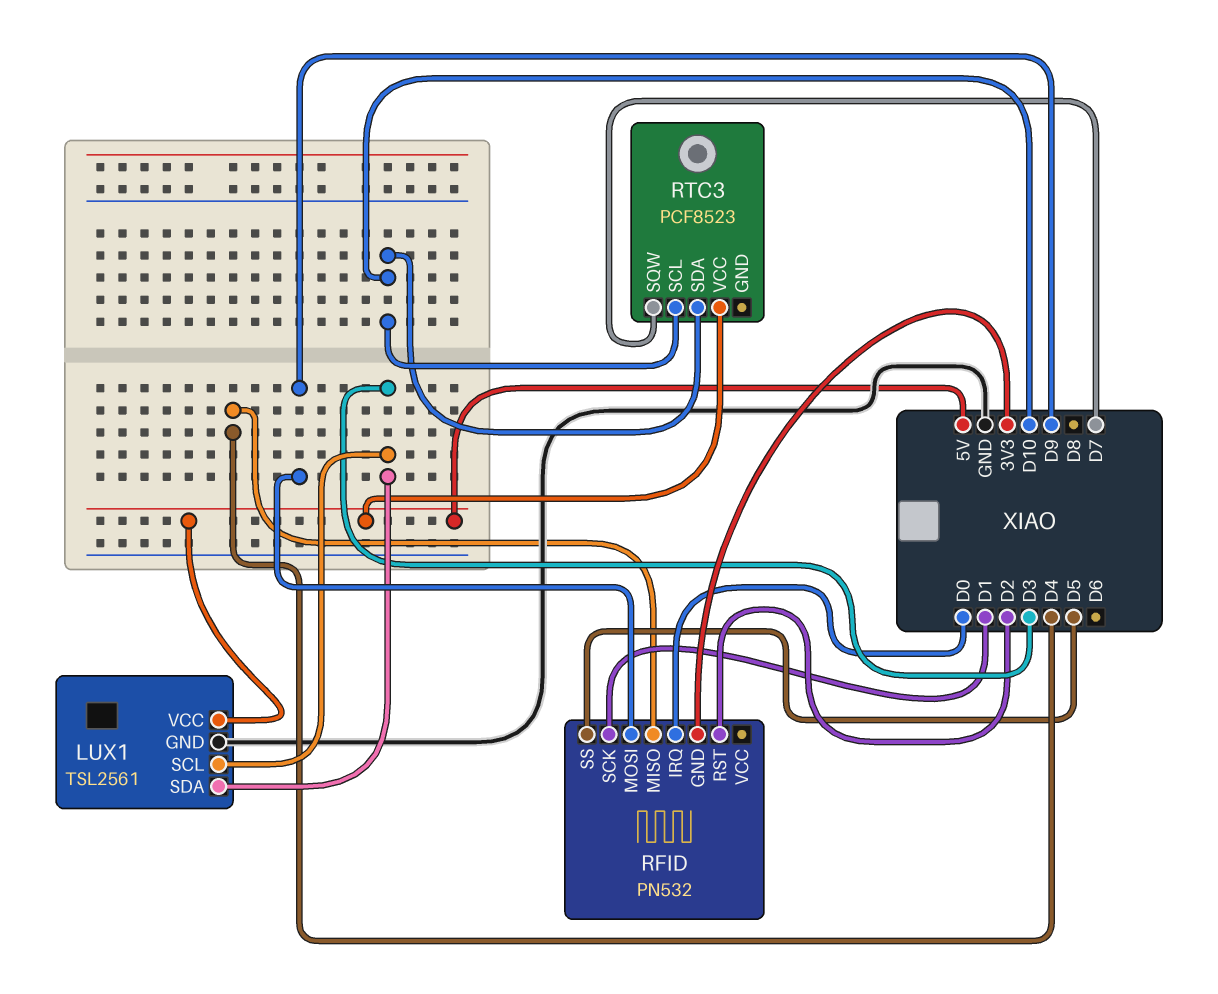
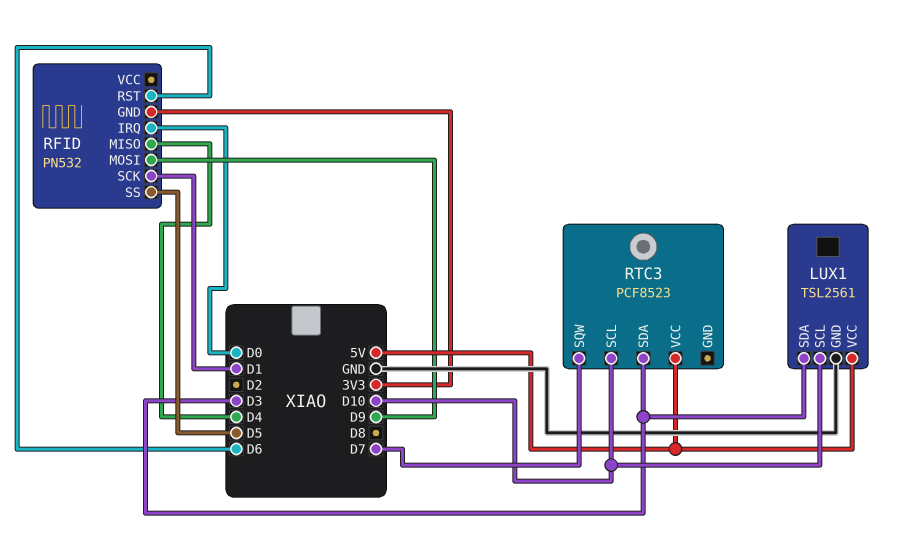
LUX1 pin SCL: D3 -> D10
RFID pin RST: D2 -> D6
RTC3 pin SDA: D10 -> D3

